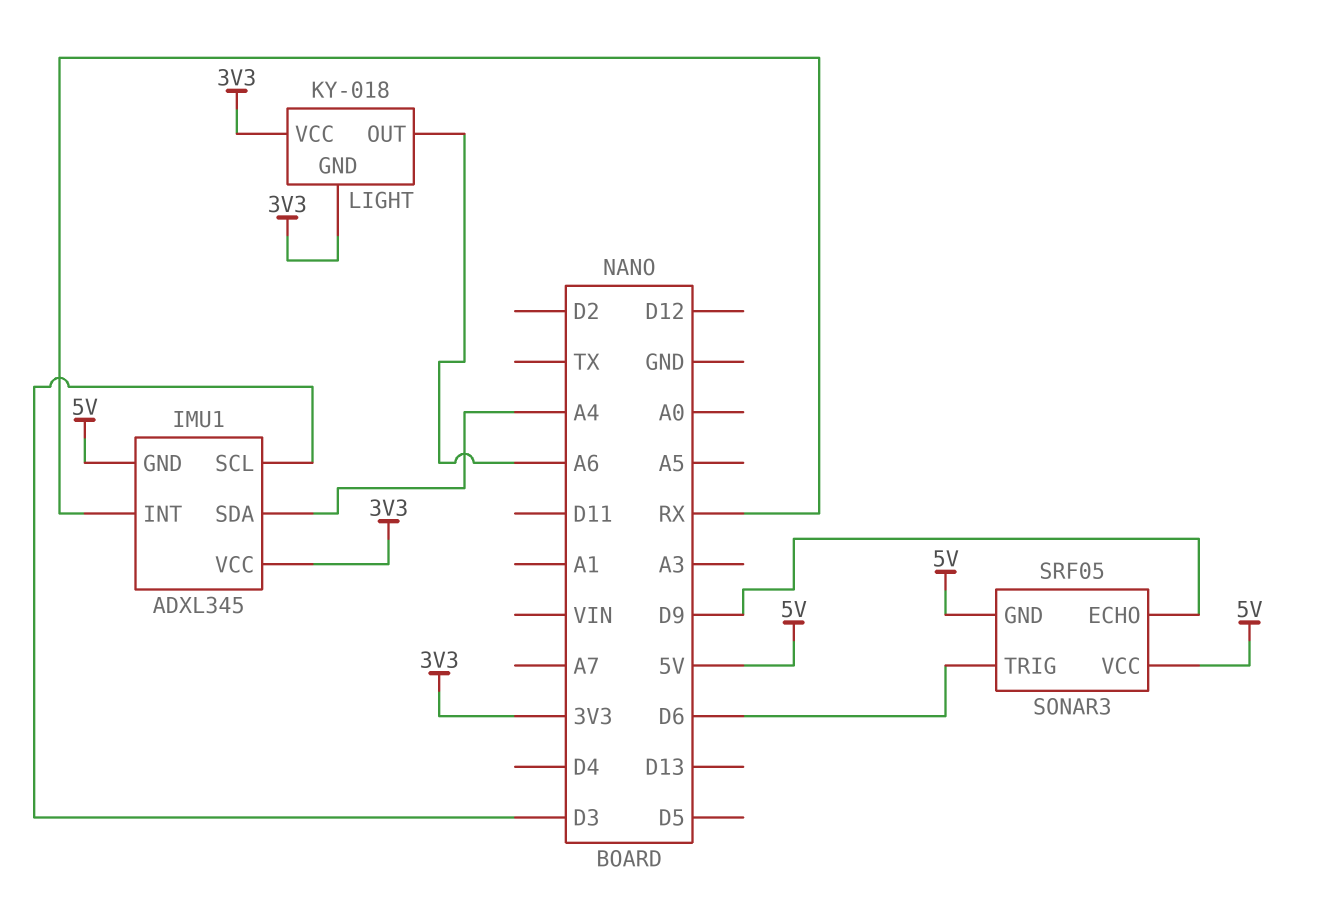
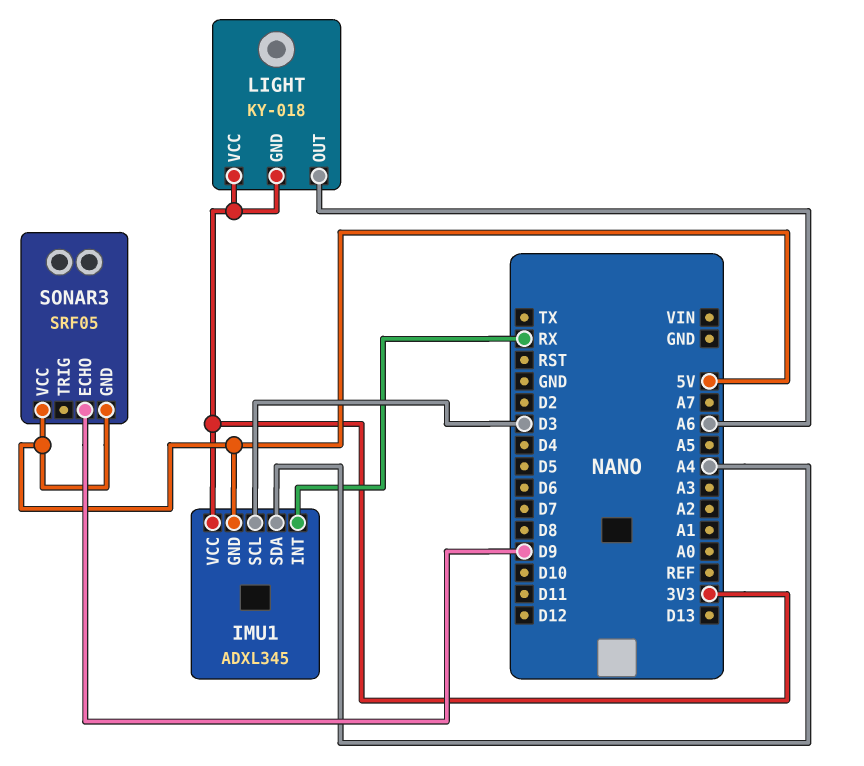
SONAR3 pin TRIG: D6 -> none

